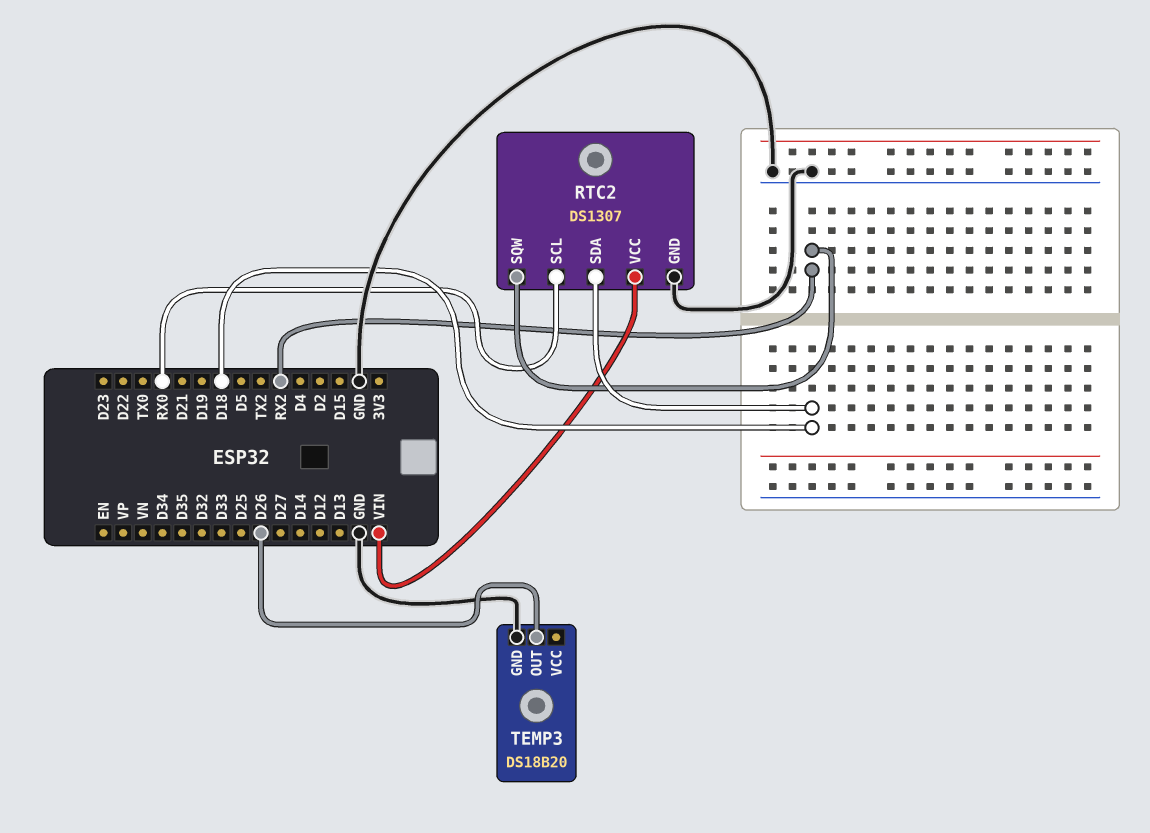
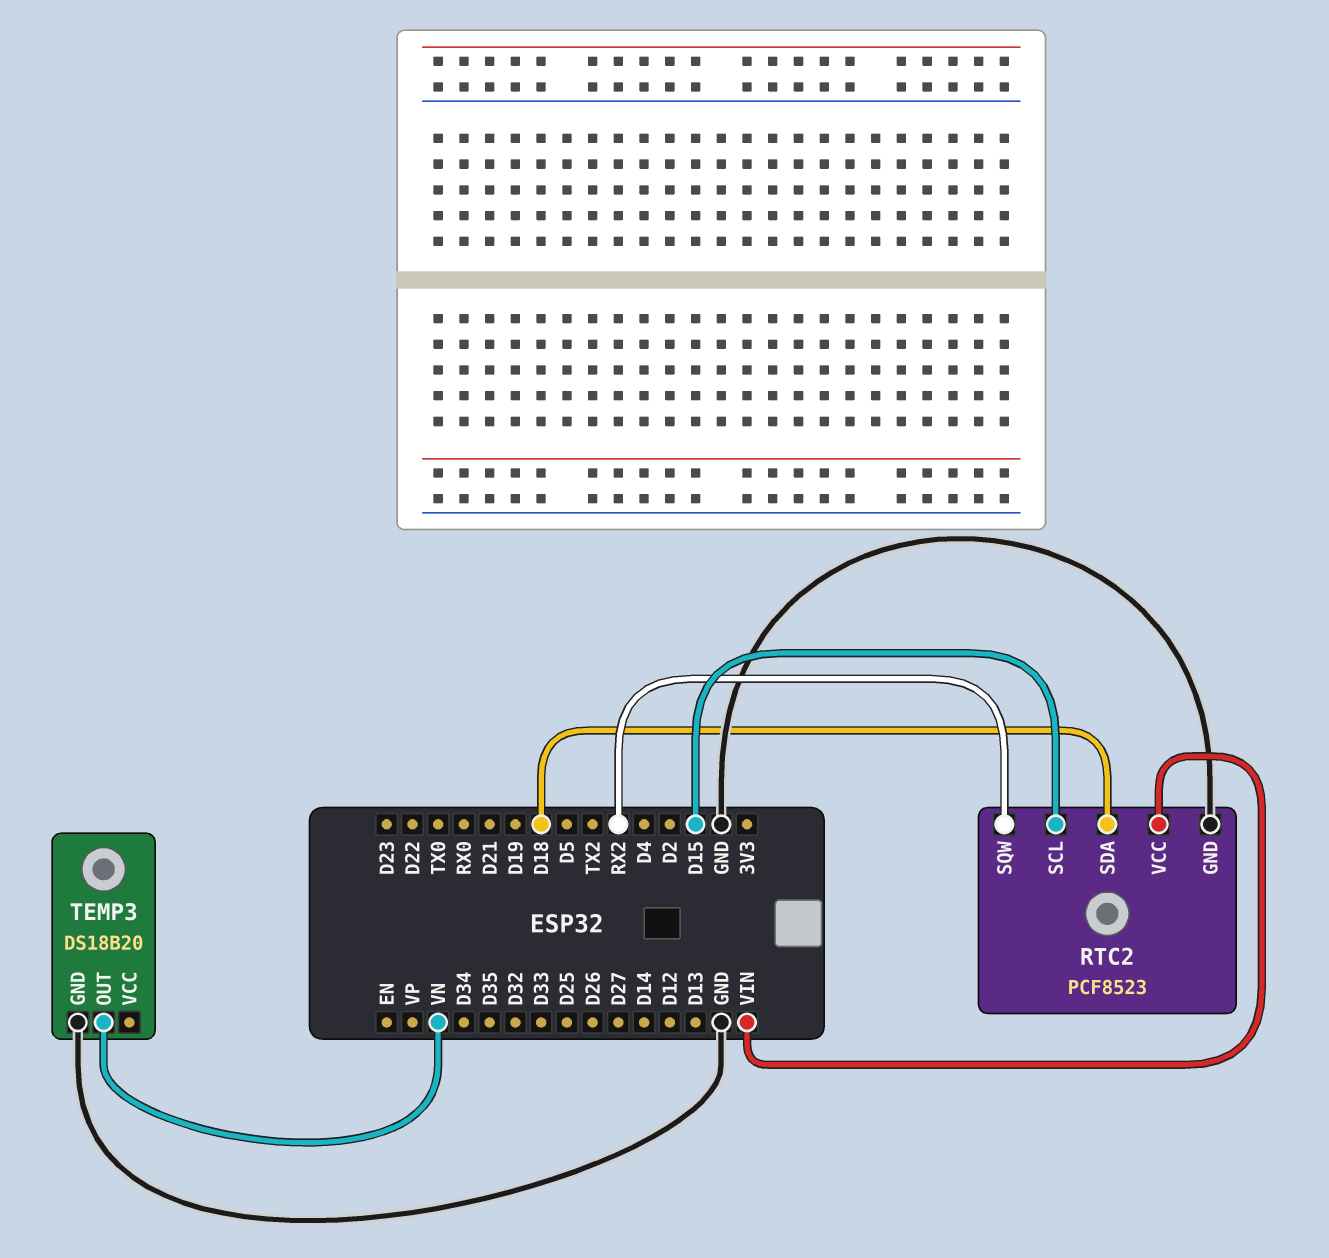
RTC2: DS1307 -> PCF8523
RTC2 pin SCL: RX0 -> D15
TEMP3 pin OUT: D26 -> VN

